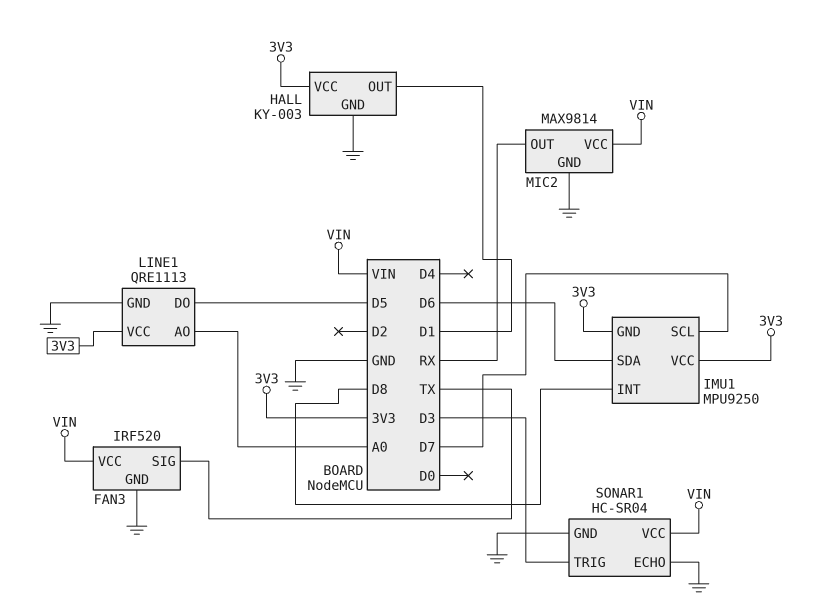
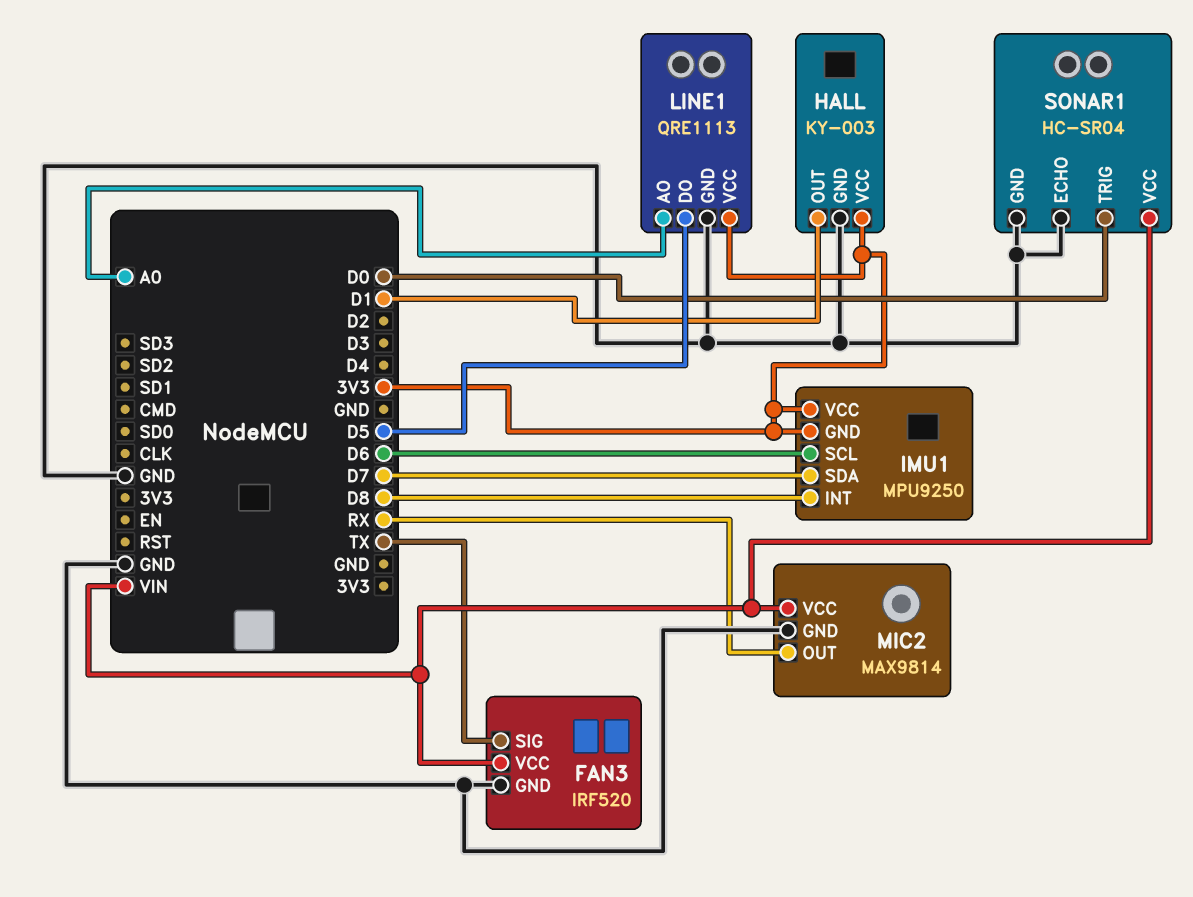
IMU1 pin SCL: D7 -> D6
IMU1 pin SDA: D6 -> D7
SONAR1 pin TRIG: D3 -> D0

